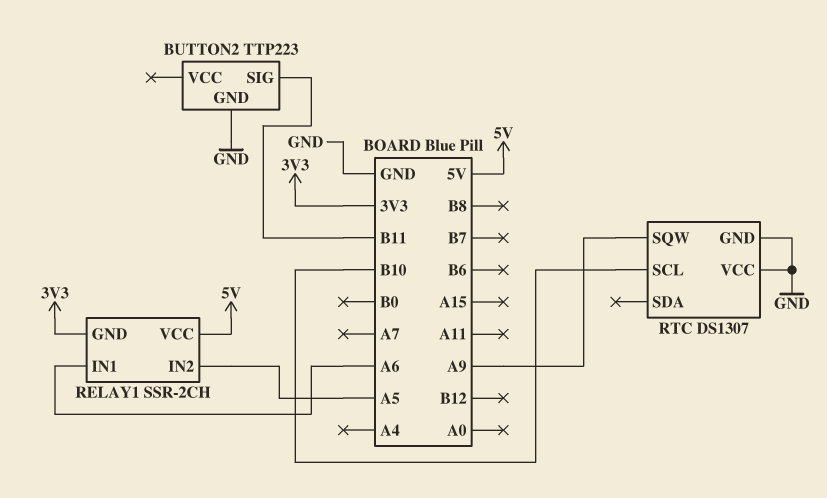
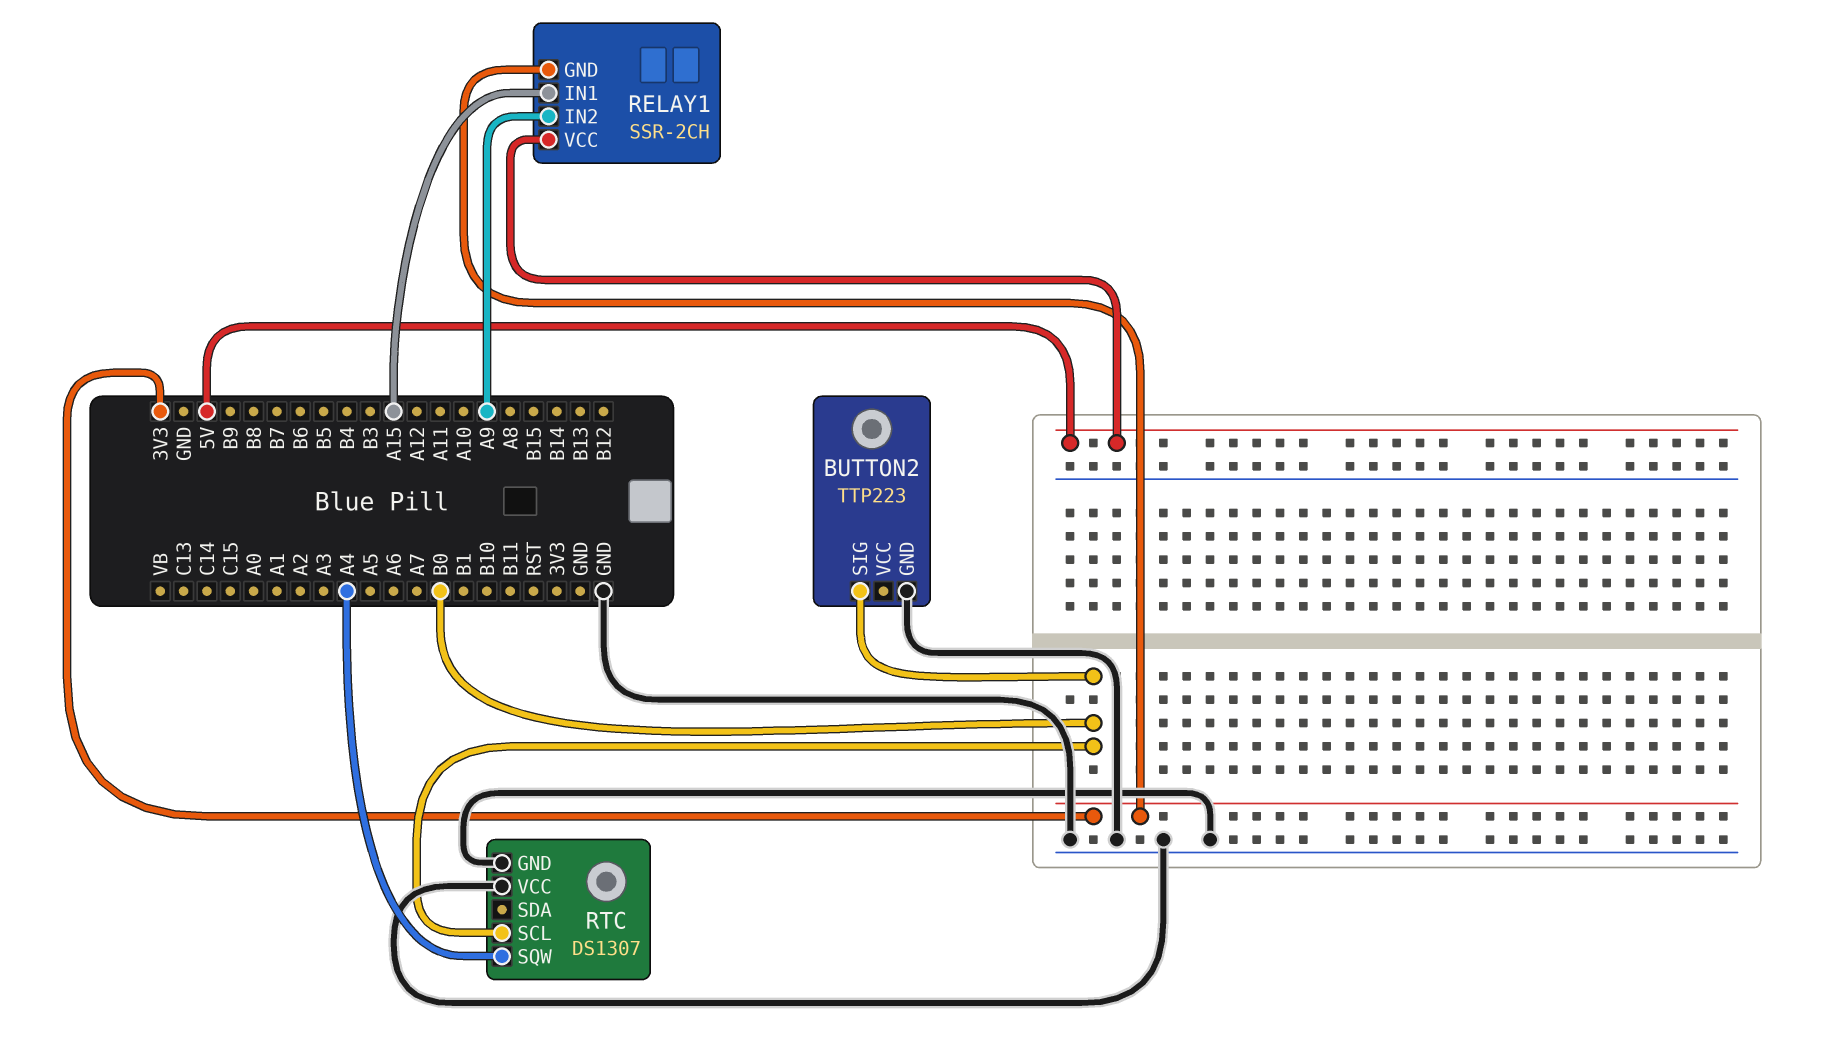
BUTTON2 pin SIG: B11 -> B0
RELAY1 pin IN1: A6 -> A15
RELAY1 pin IN2: A5 -> A9
RTC pin SCL: B10 -> B0
RTC pin SQW: A9 -> A4

